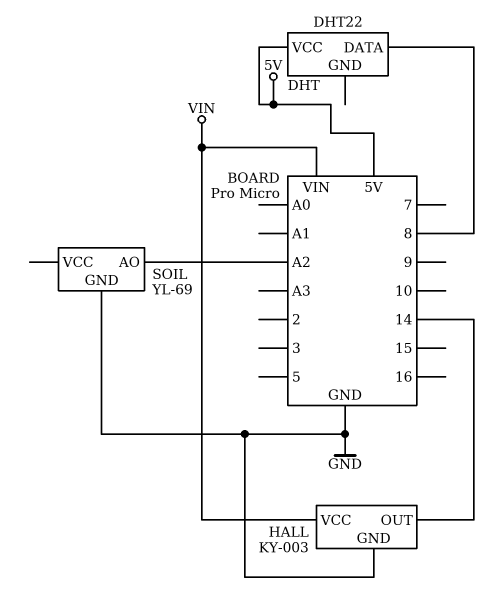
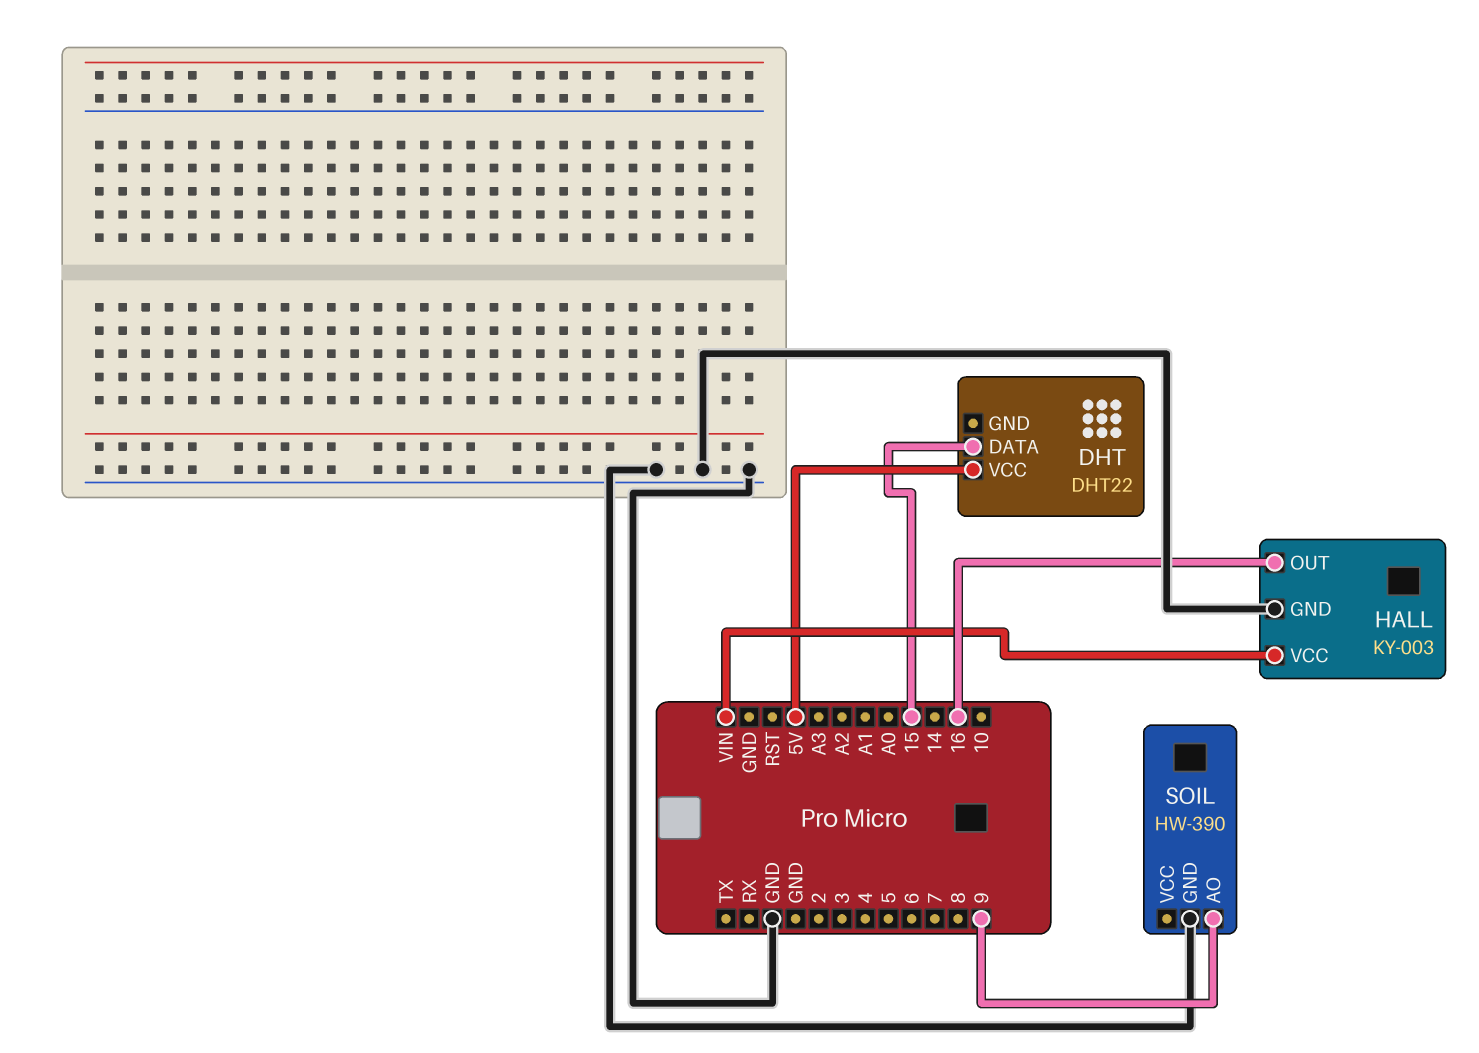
DHT pin DATA: 8 -> 15
HALL pin OUT: 14 -> 16
SOIL: YL-69 -> HW-390
SOIL pin AO: A2 -> 9

